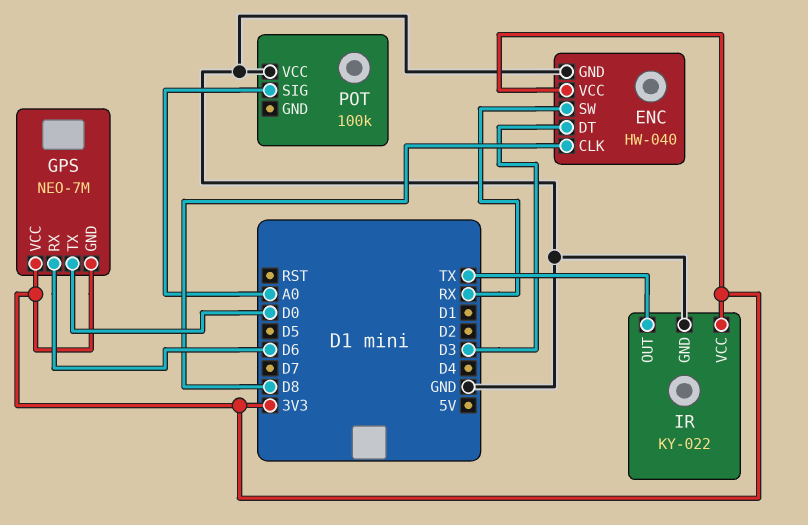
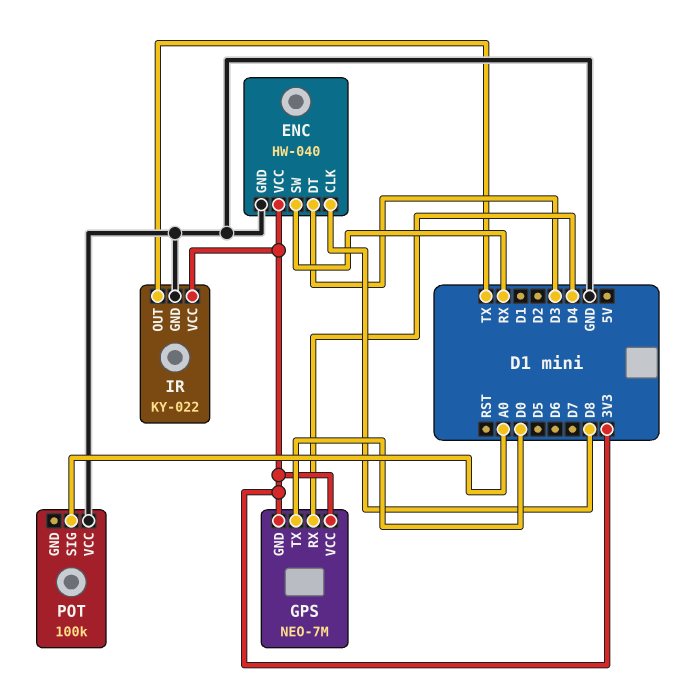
GPS pin RX: D6 -> D4

